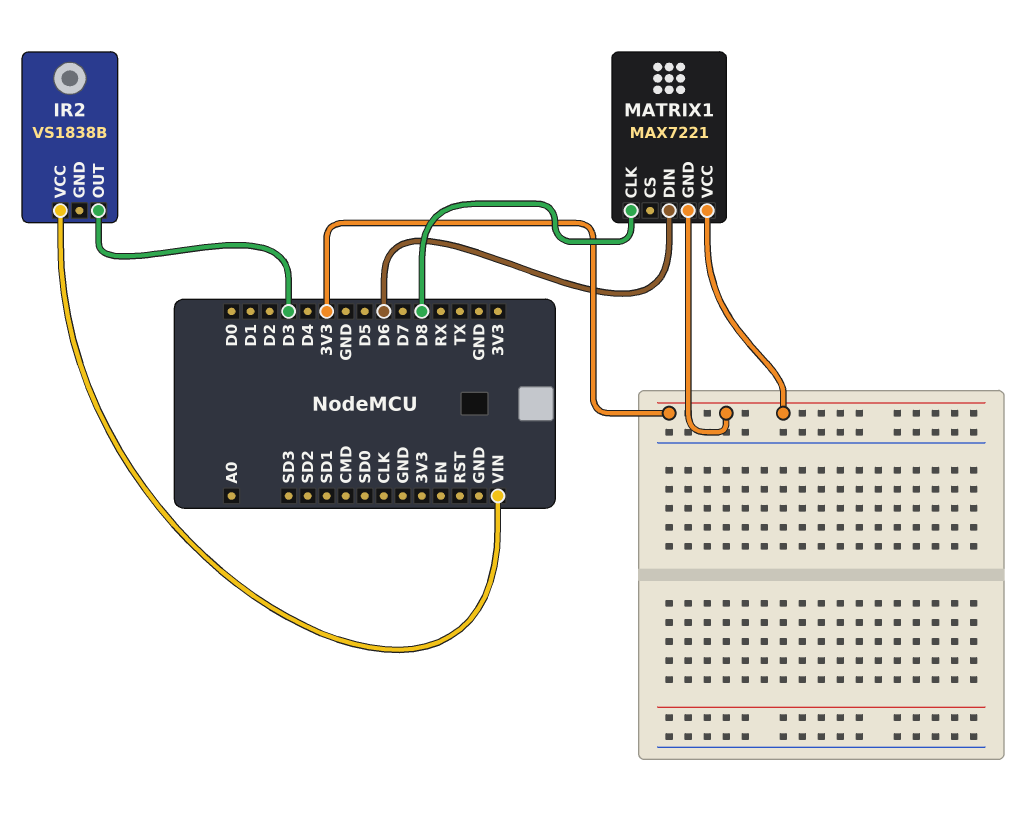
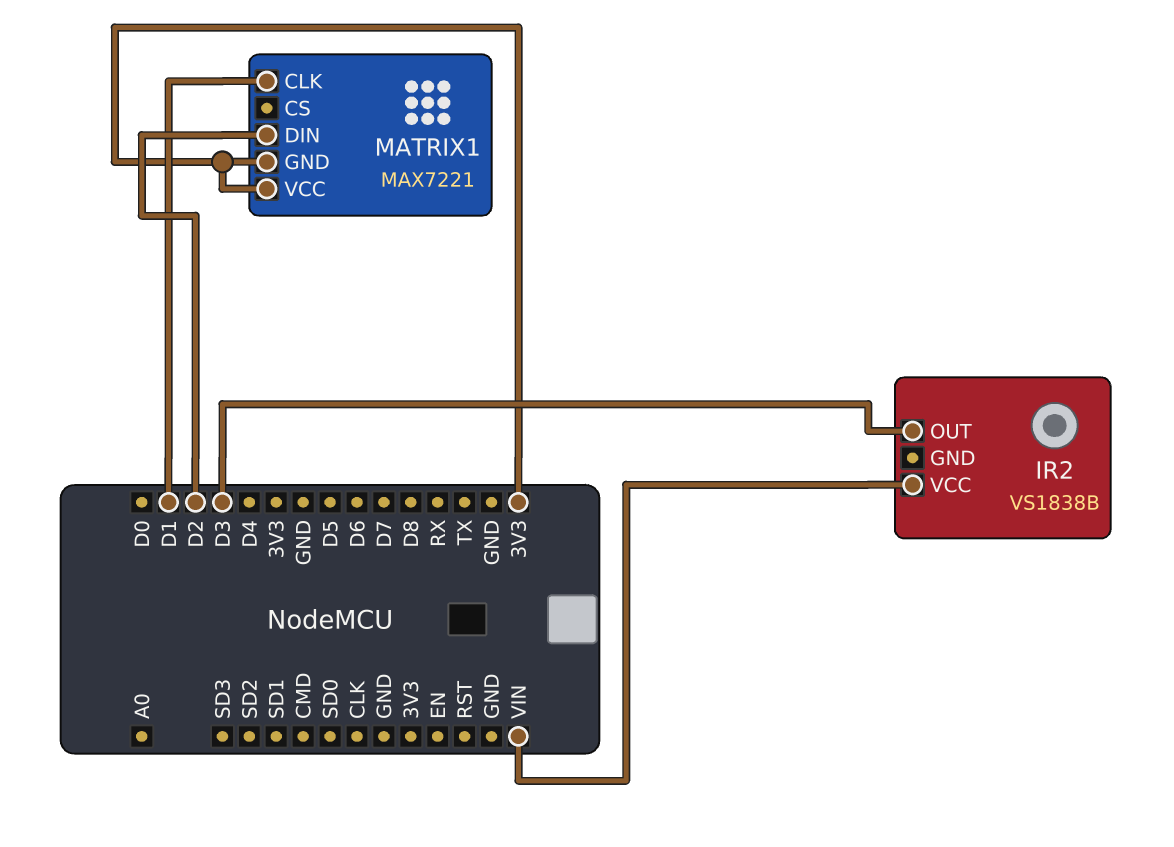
MATRIX1 pin CLK: D8 -> D1
MATRIX1 pin DIN: D6 -> D2

